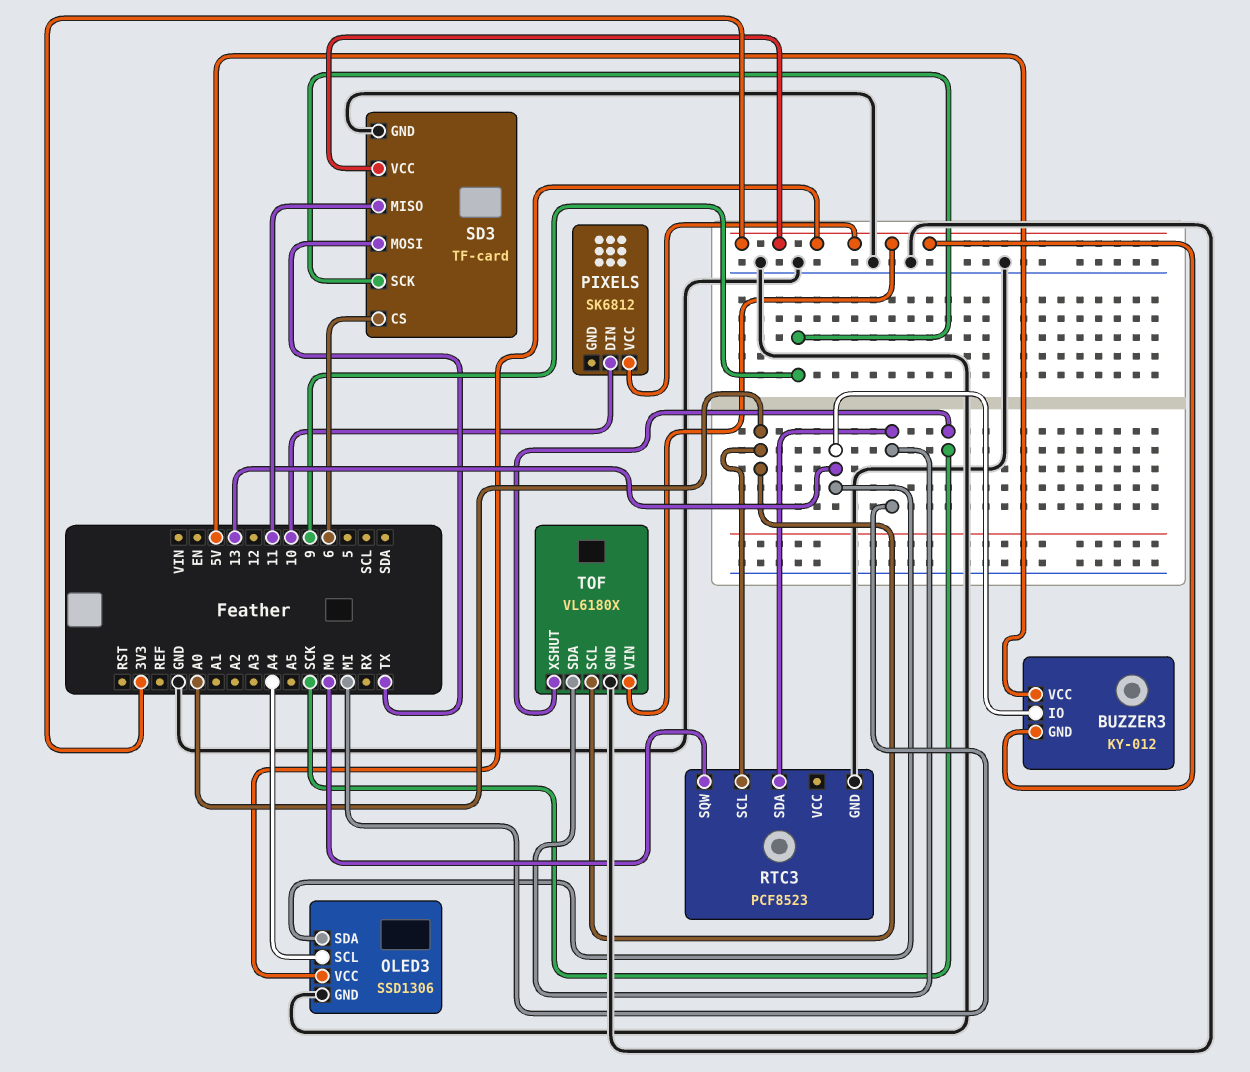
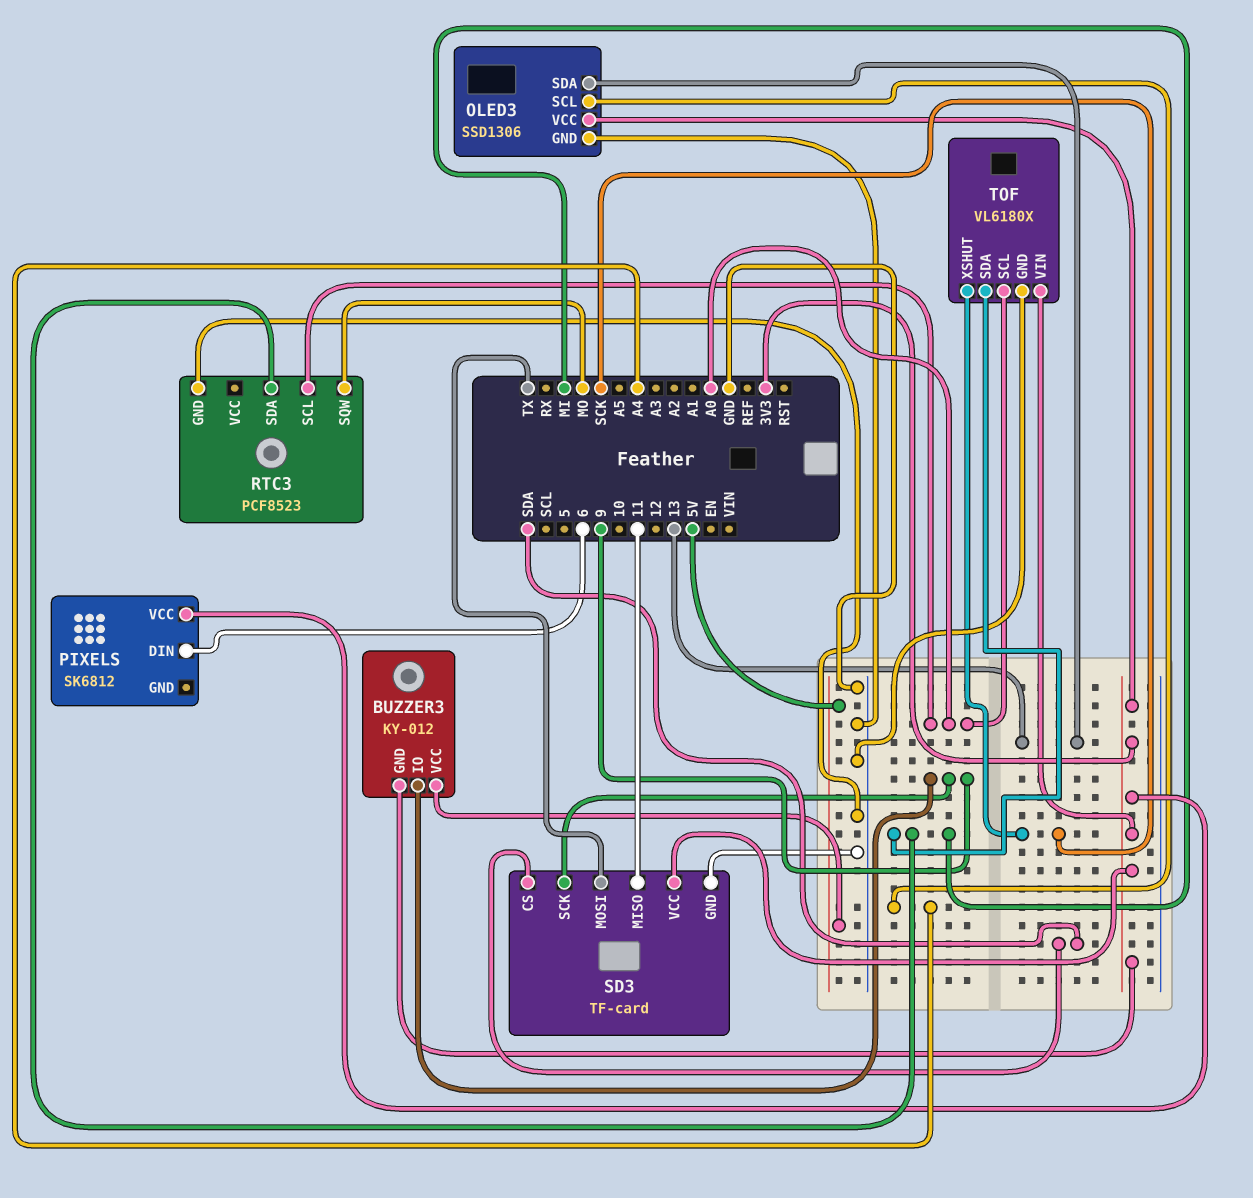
BUZZER3 pin IO: 13 -> 9
PIXELS pin DIN: 10 -> 6
SD3 pin CS: 6 -> SDA

